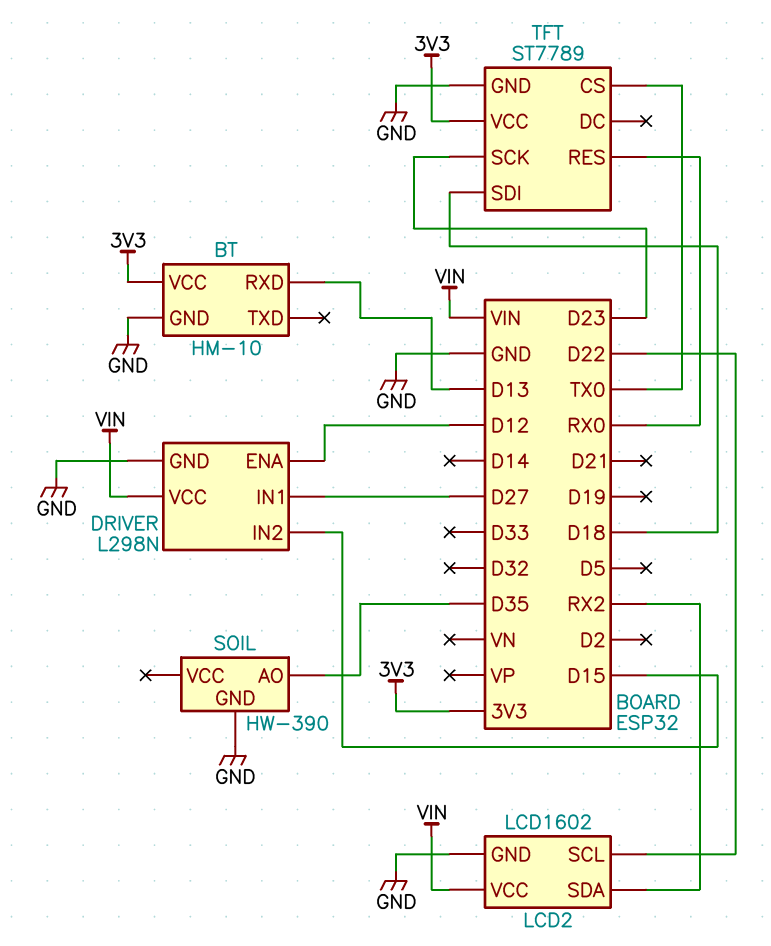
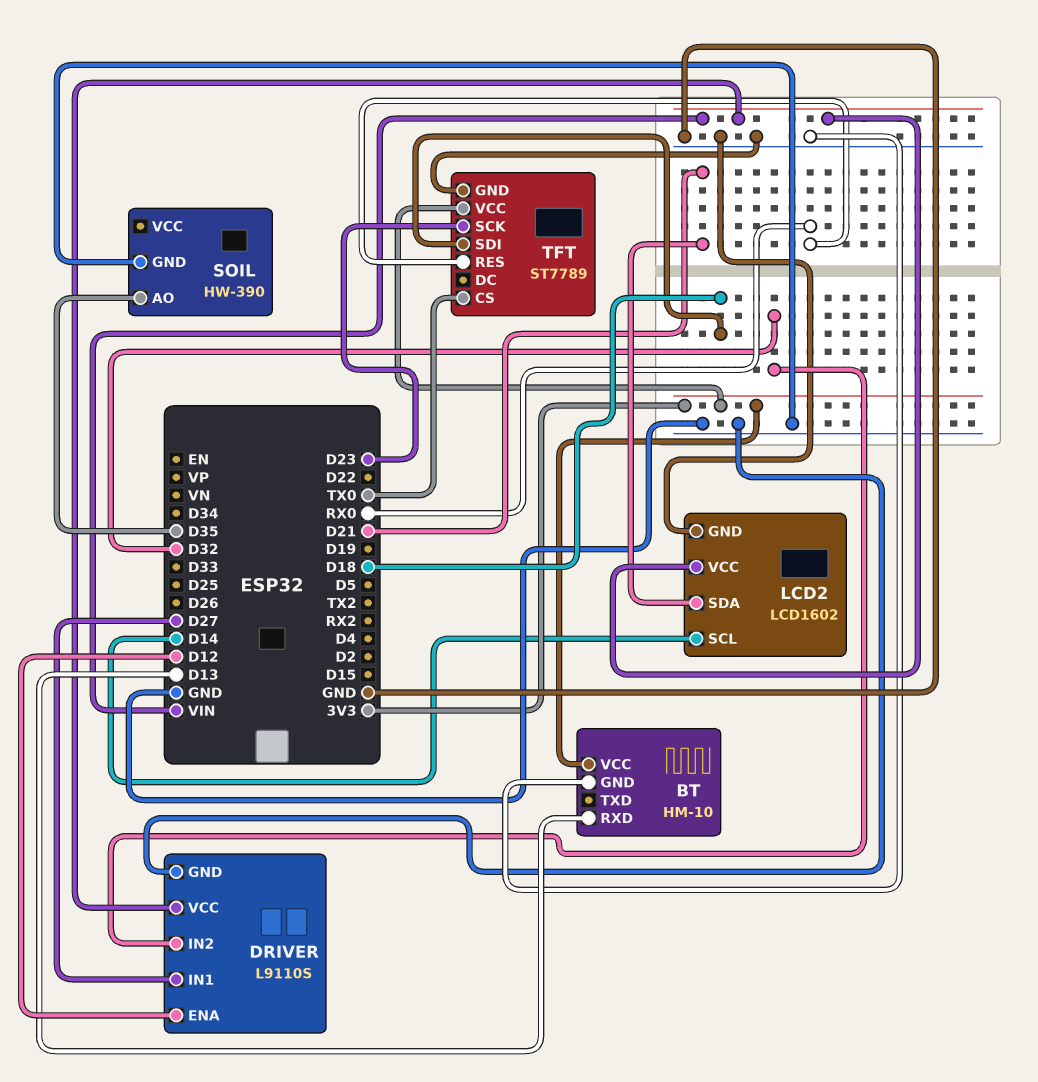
DRIVER: L298N -> L9110S
DRIVER pin IN2: D15 -> D32
LCD2 pin SCL: D22 -> D14
LCD2 pin SDA: RX2 -> D21

